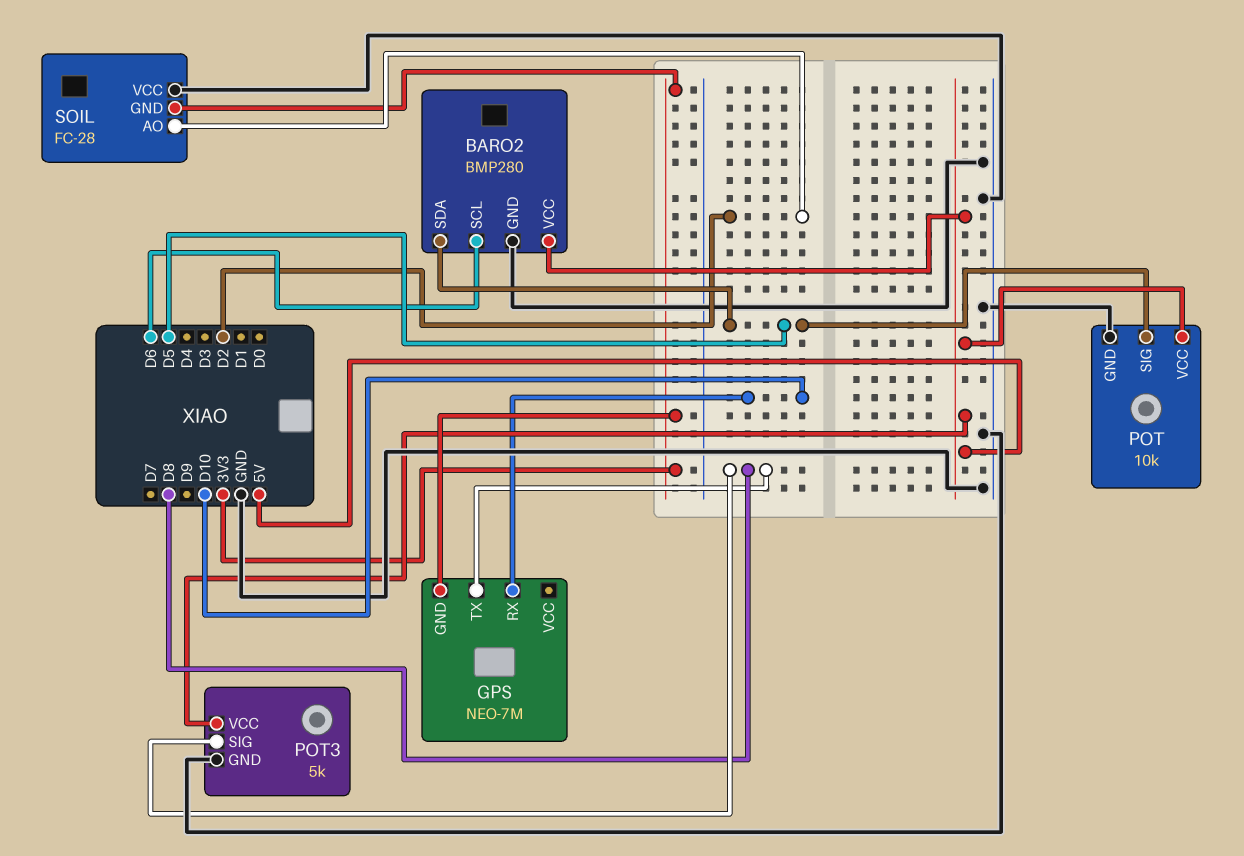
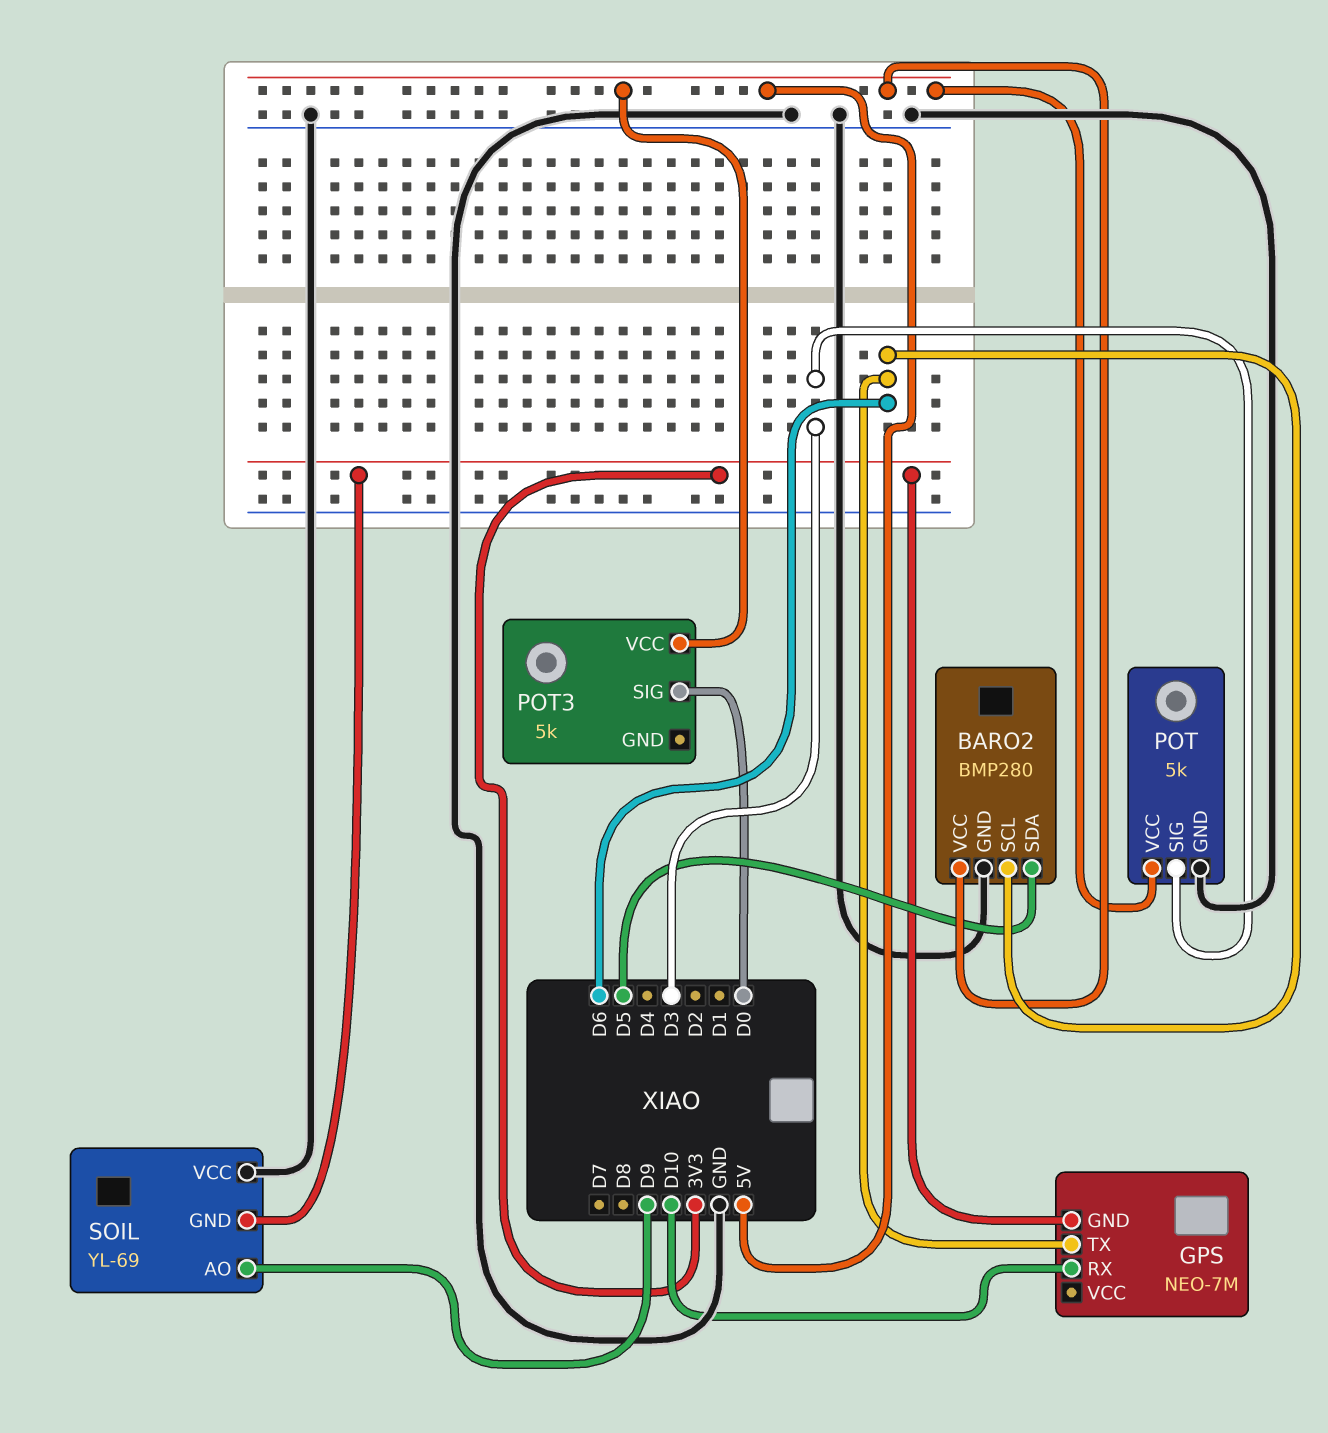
GPS pin TX: D8 -> D6
POT: 10k -> 5k
POT pin SIG: D5 -> D3
POT3 pin GND: GND -> none
POT3 pin SIG: D8 -> D0
SOIL: FC-28 -> YL-69
SOIL pin AO: D2 -> D9

